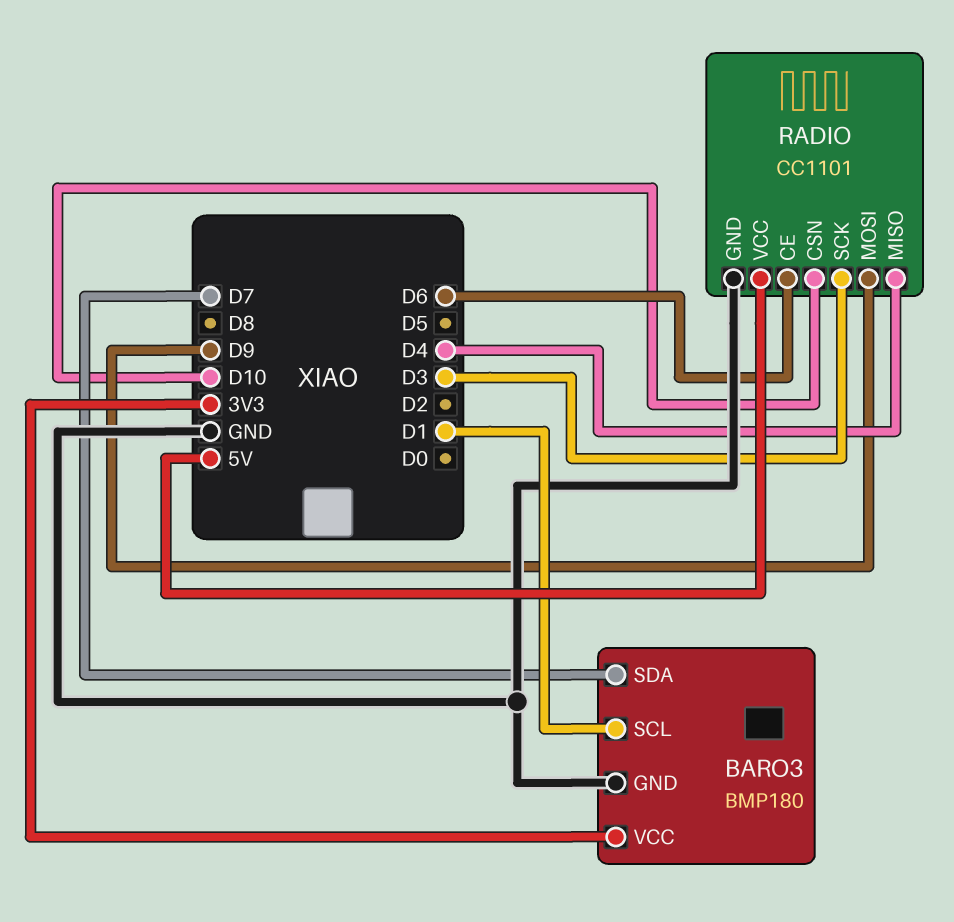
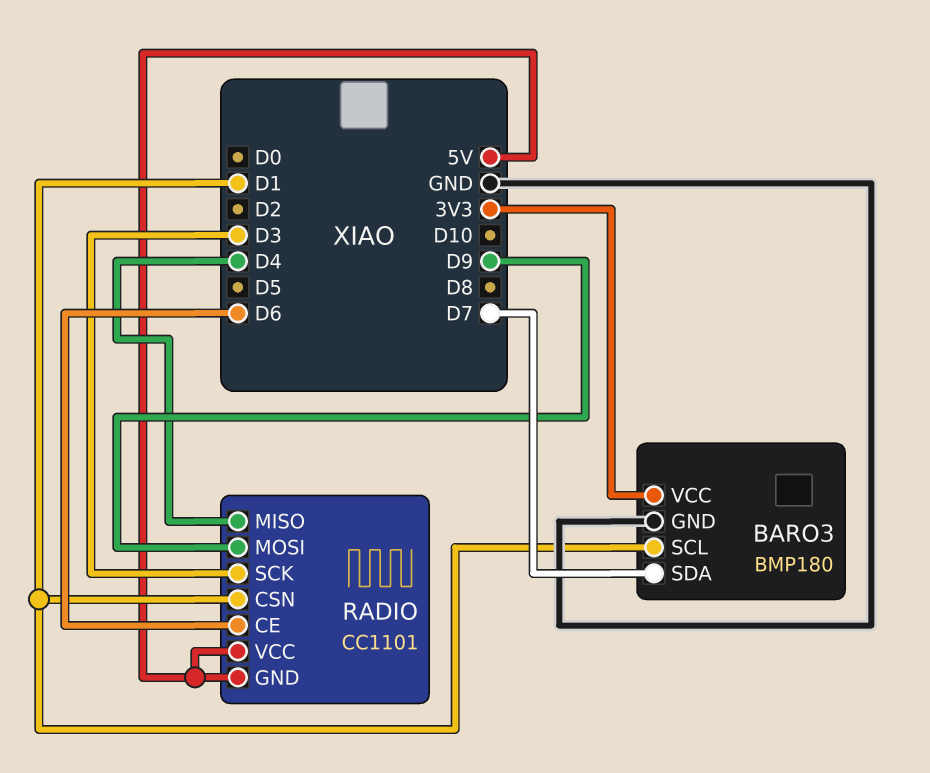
RADIO pin CSN: D10 -> D1
RADIO pin GND: GND -> 5V

